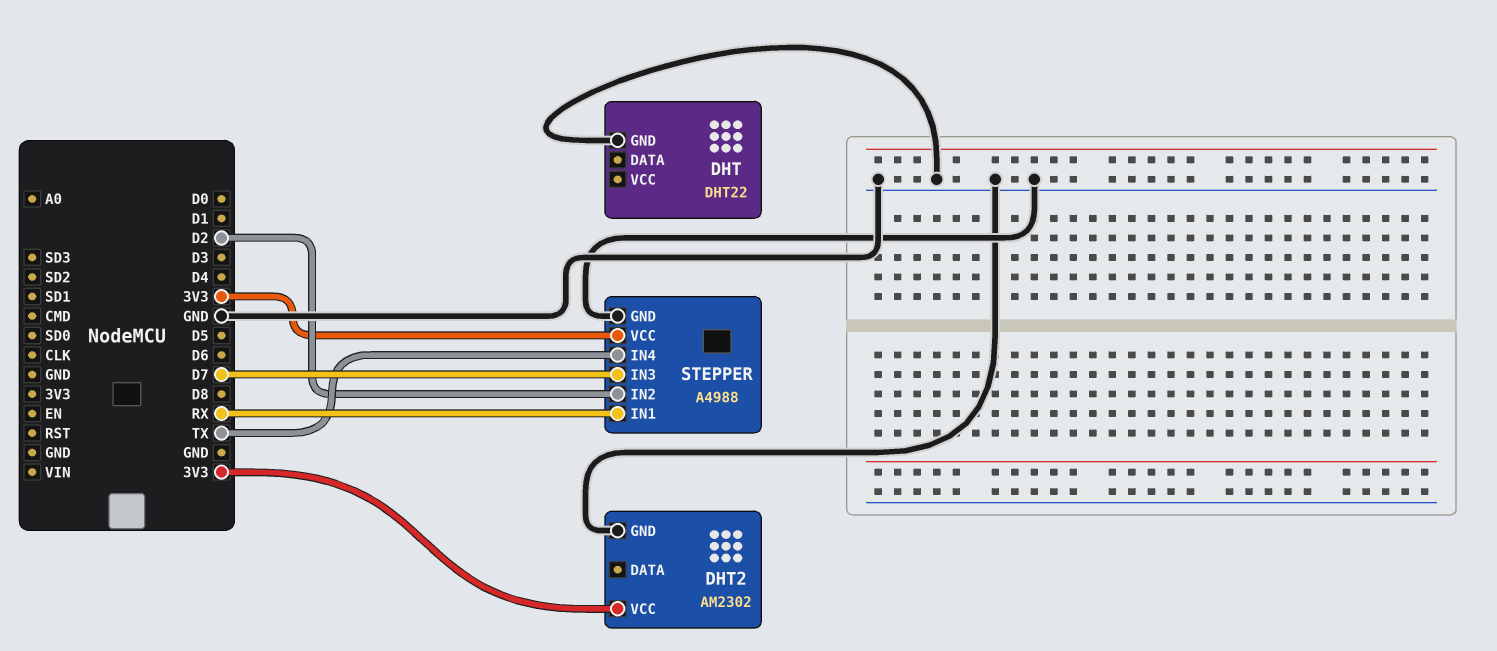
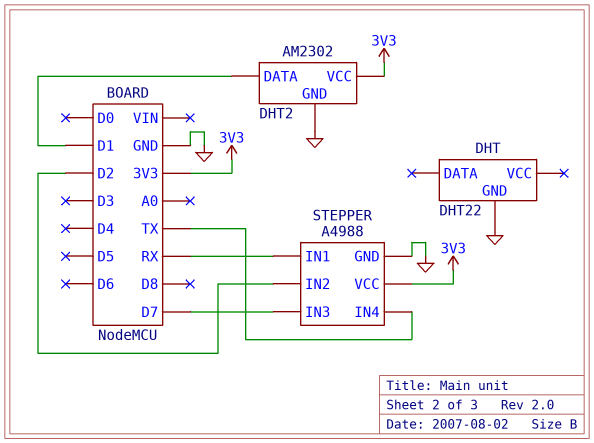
DHT2 pin DATA: none -> D1

